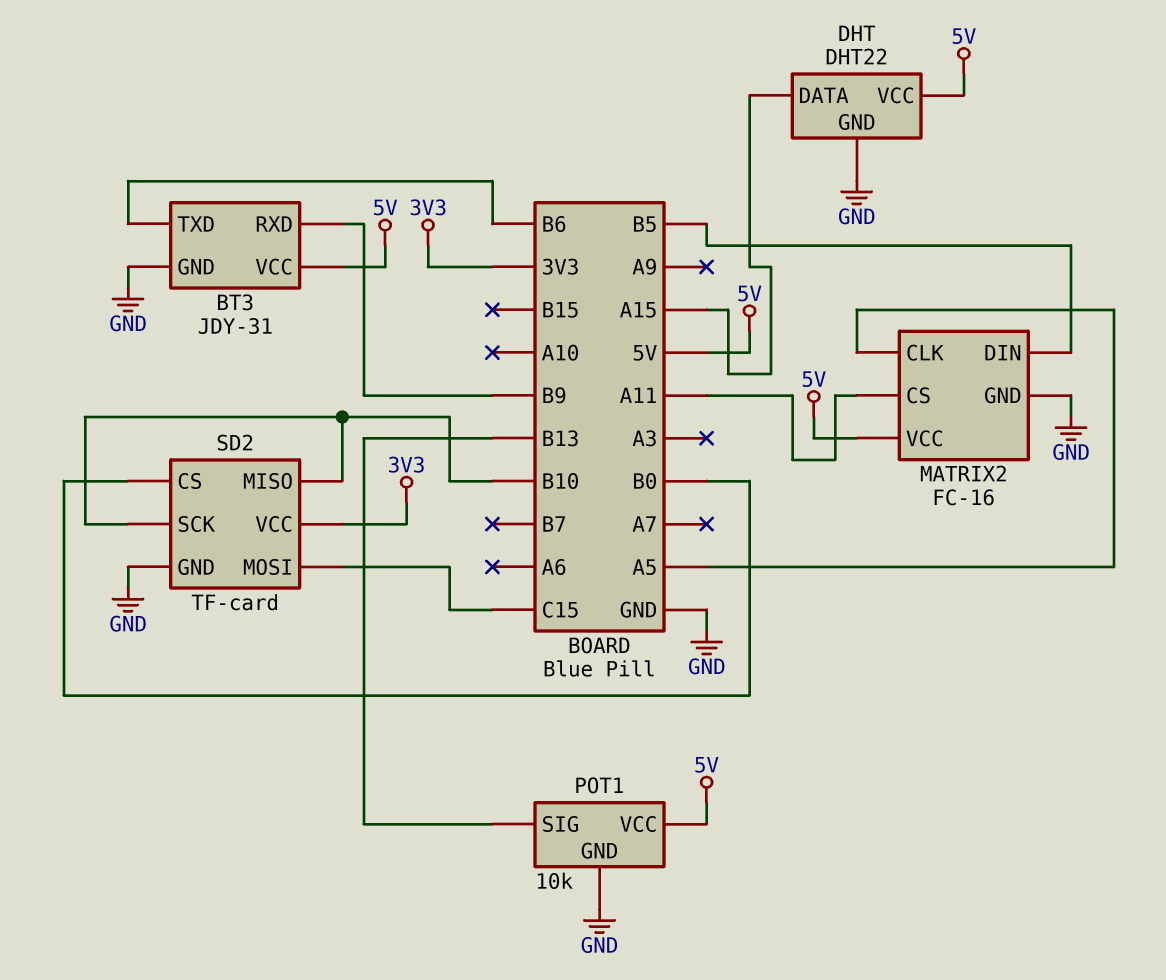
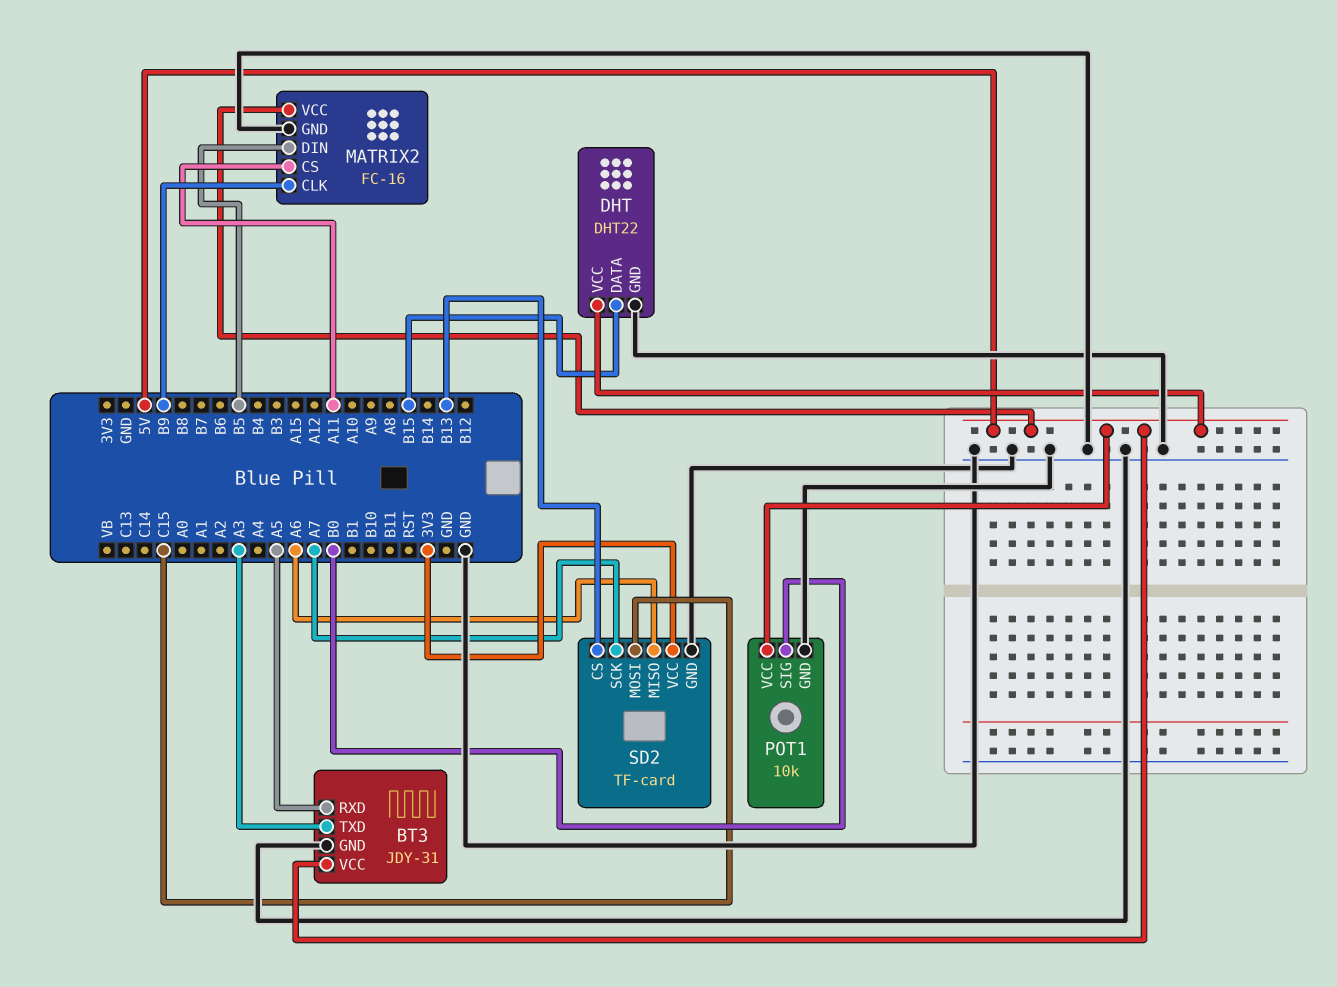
BT3 pin RXD: B9 -> A5
BT3 pin TXD: B6 -> A3
DHT pin DATA: A15 -> B15
MATRIX2 pin CLK: A5 -> B9
POT1 pin SIG: B13 -> B0
SD2 pin CS: B0 -> B13
SD2 pin MISO: B10 -> A6
SD2 pin SCK: B10 -> A7

